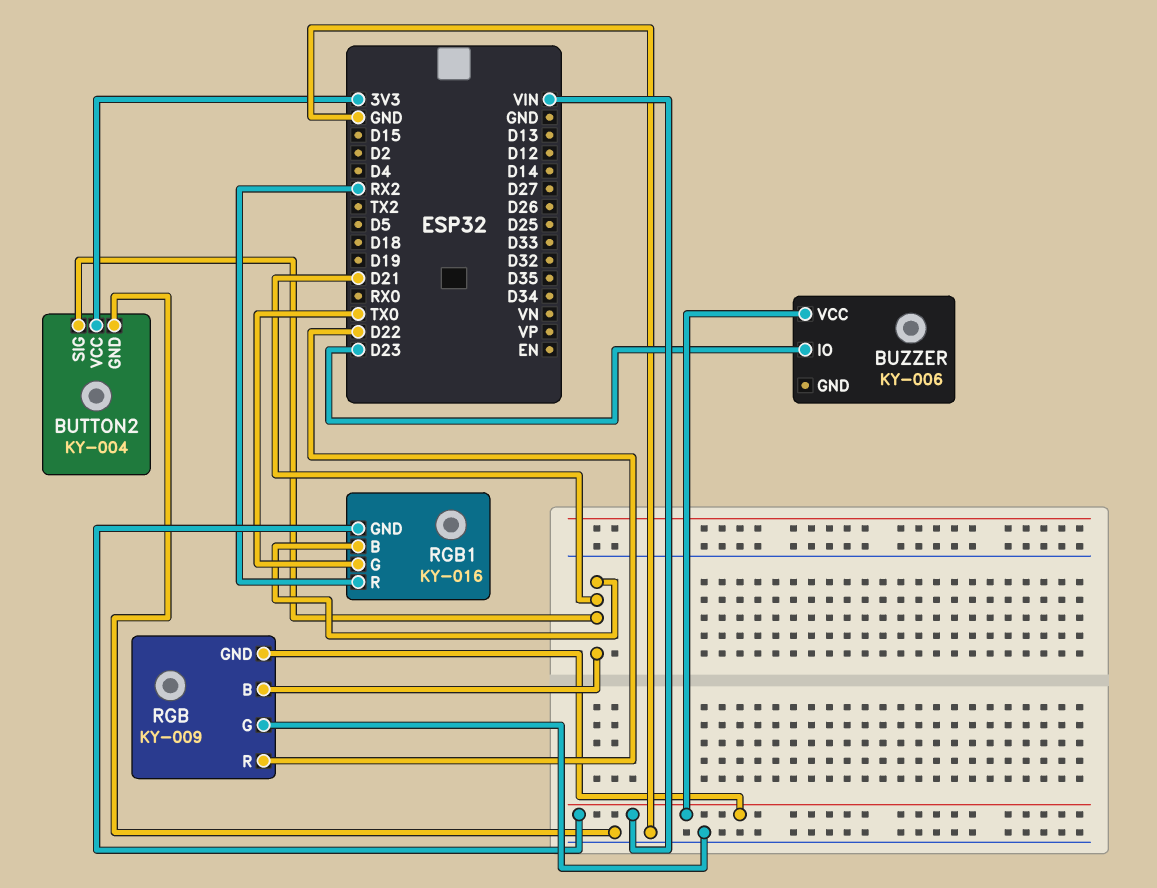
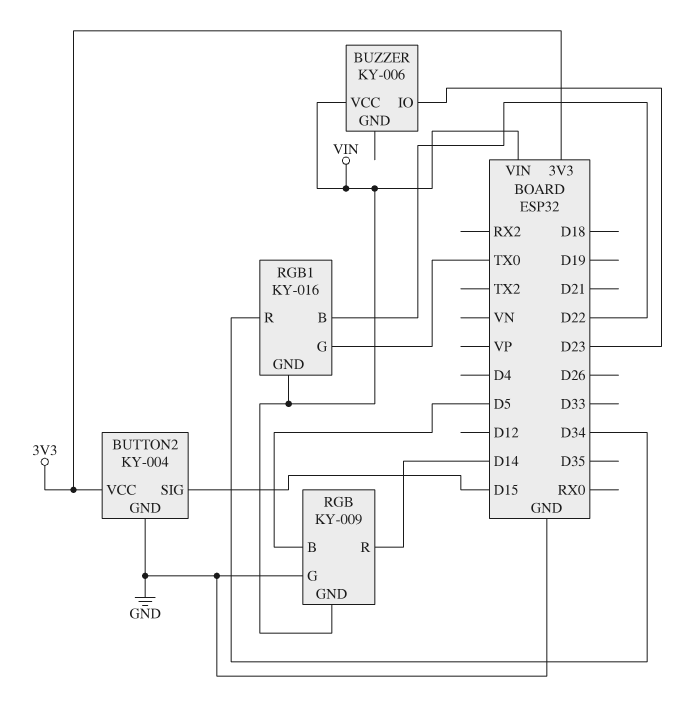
BUTTON2 pin SIG: D21 -> D15
RGB pin B: D21 -> D5
RGB pin R: D22 -> D14
RGB1 pin B: D21 -> D22
RGB1 pin R: RX2 -> D34

